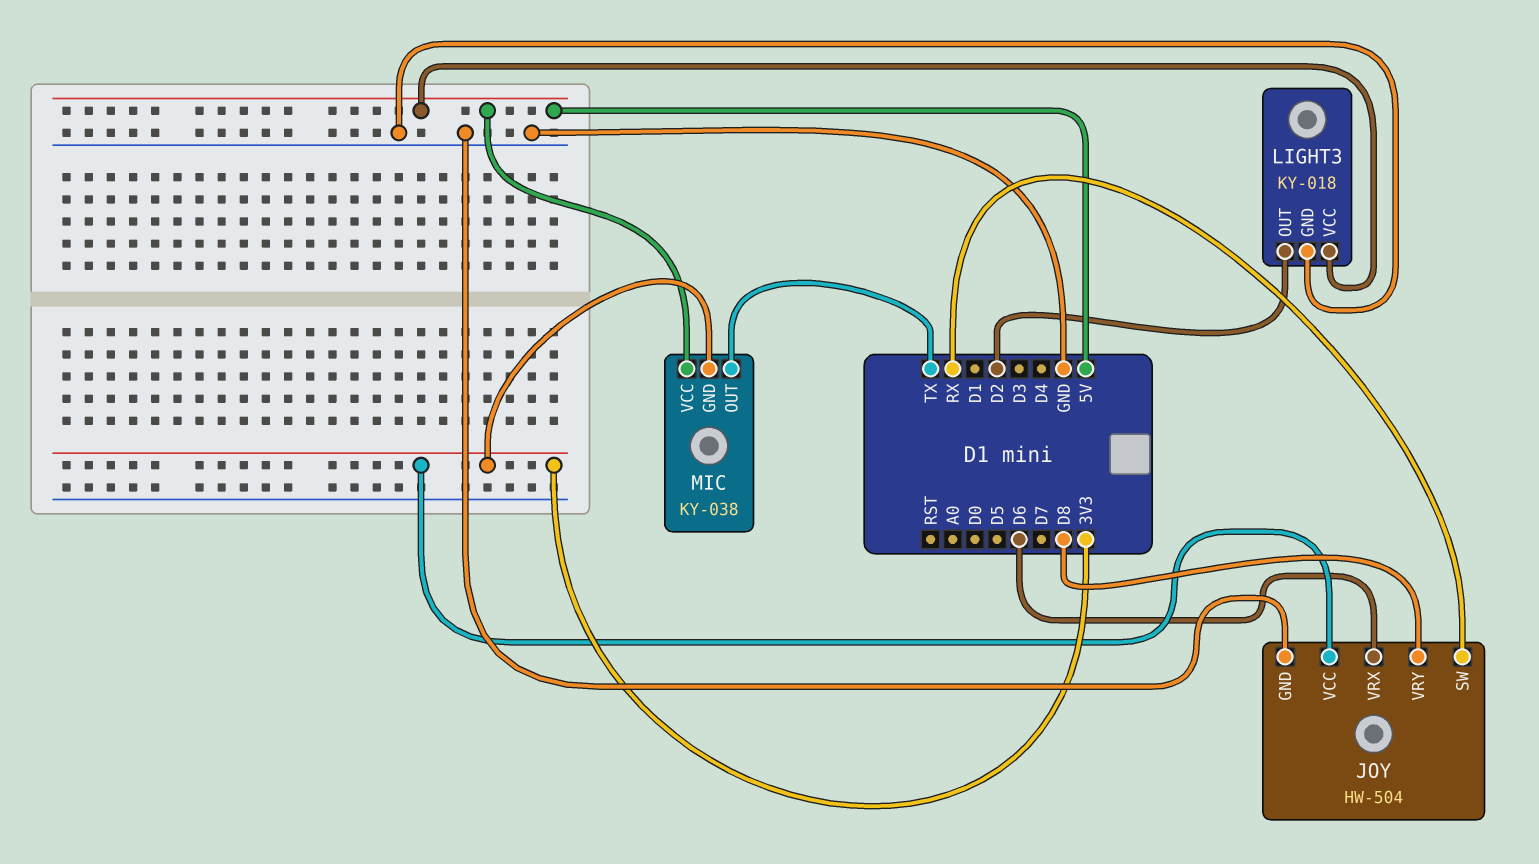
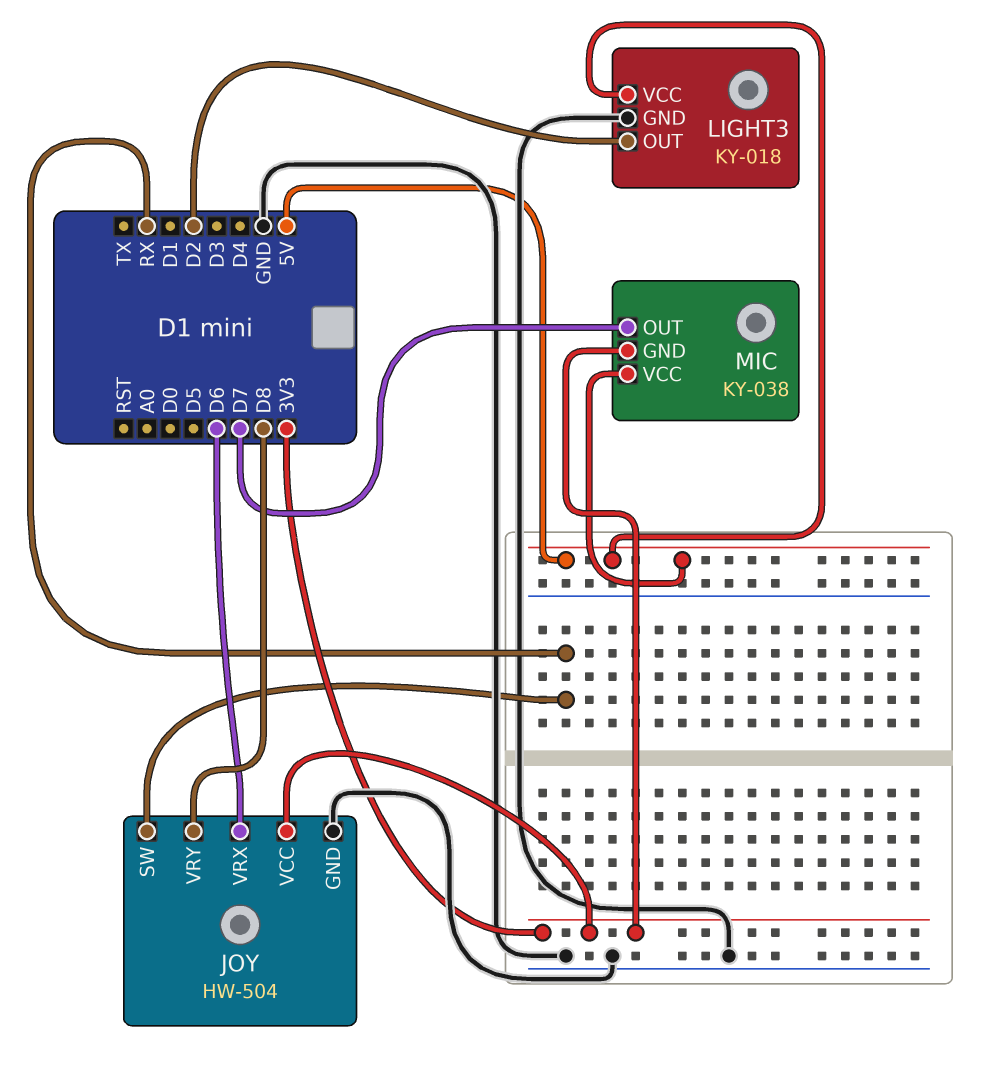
MIC pin OUT: TX -> D7

